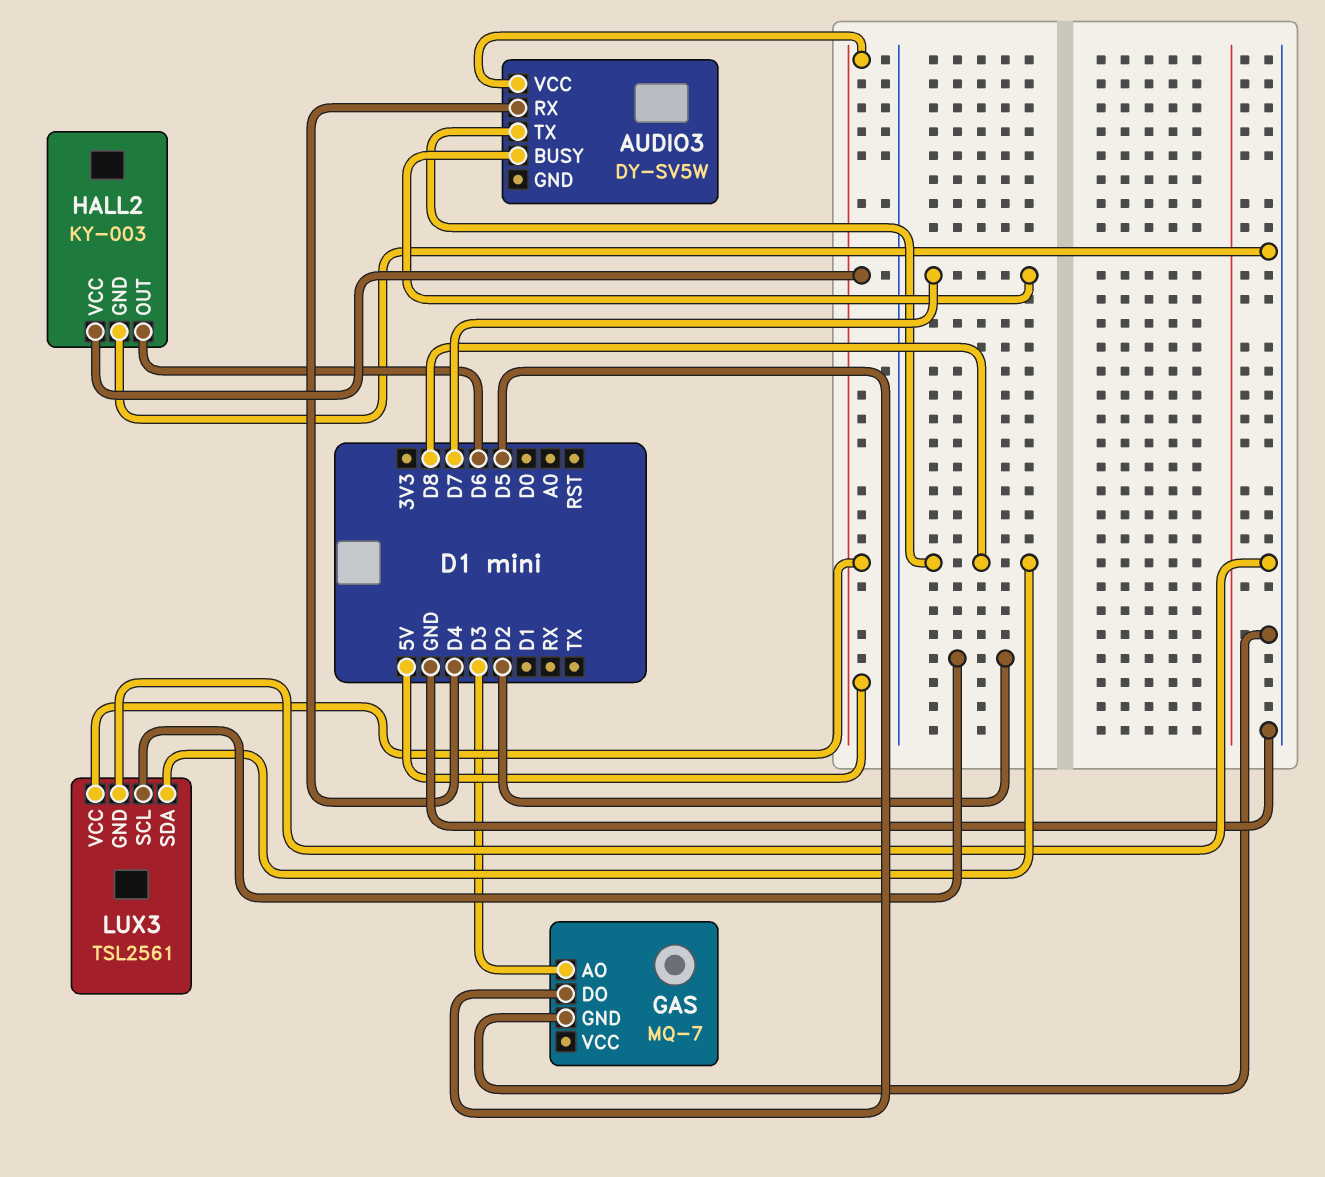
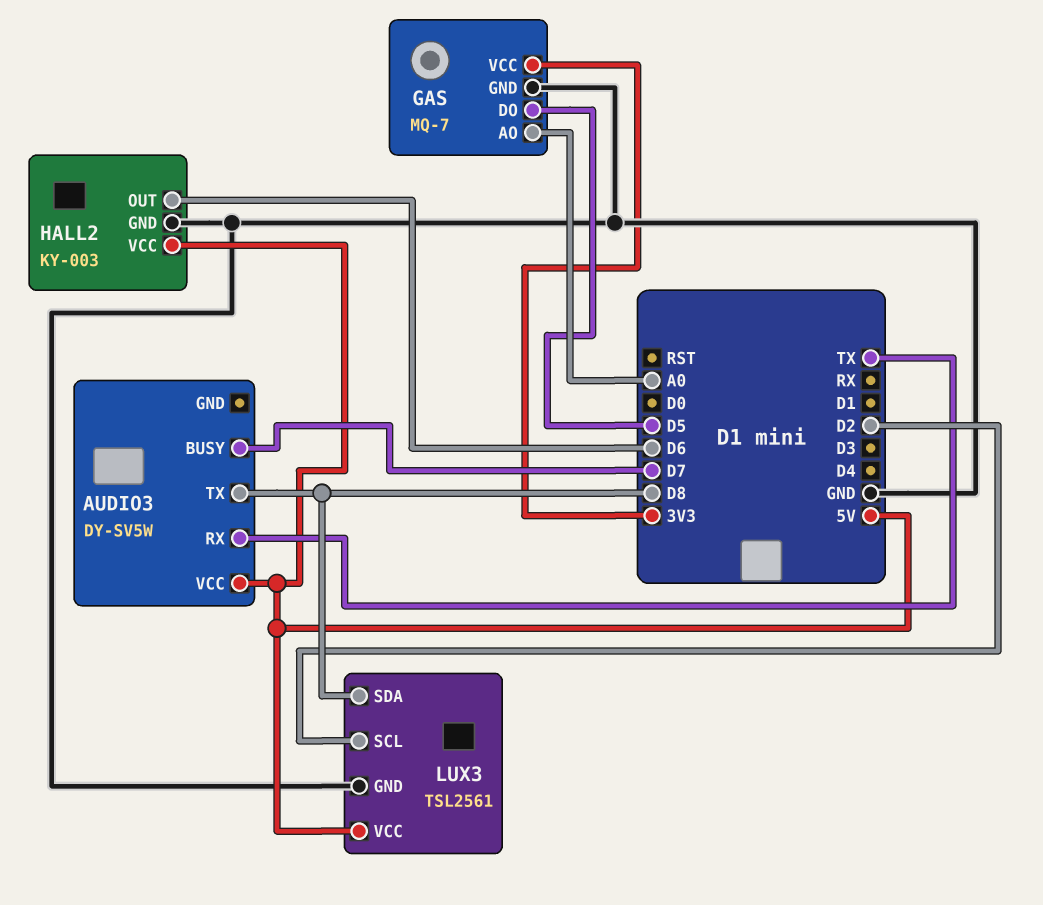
AUDIO3 pin RX: D4 -> TX
GAS pin AO: D3 -> A0
GAS pin VCC: none -> 3V3

